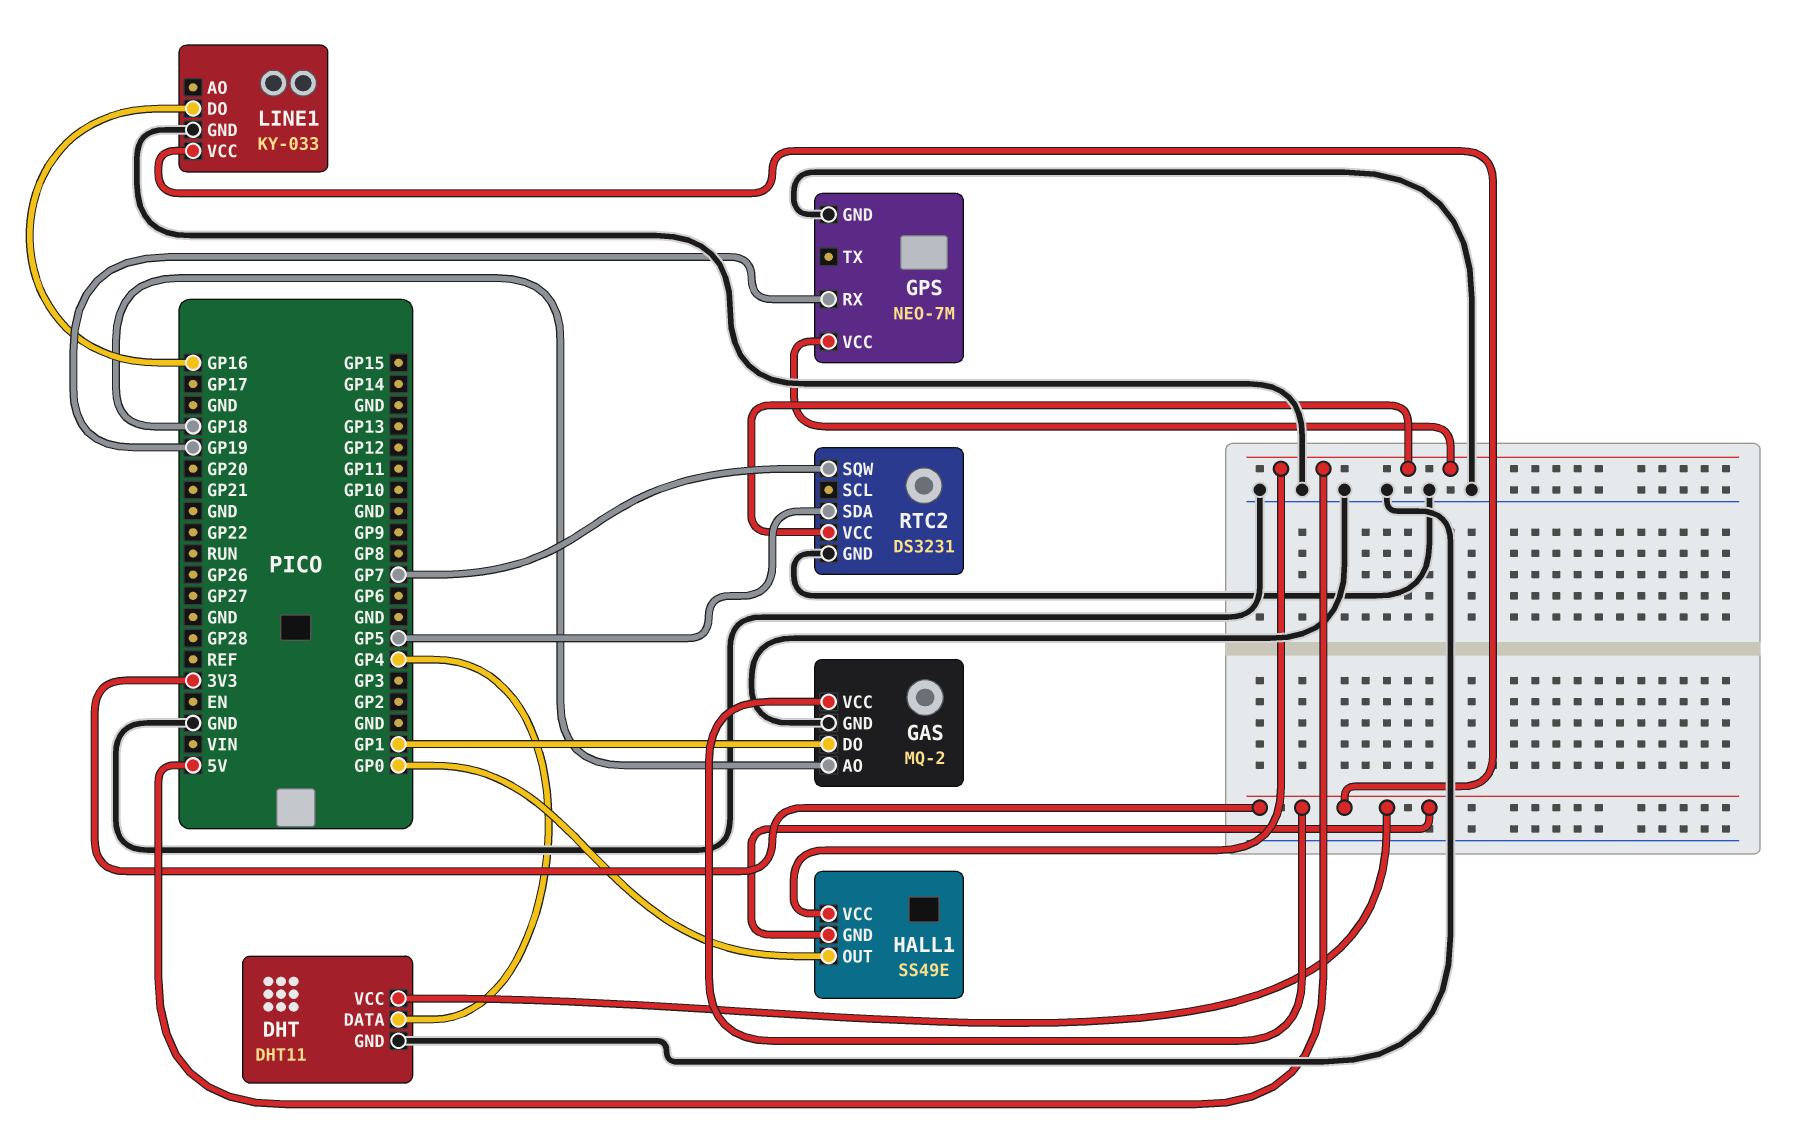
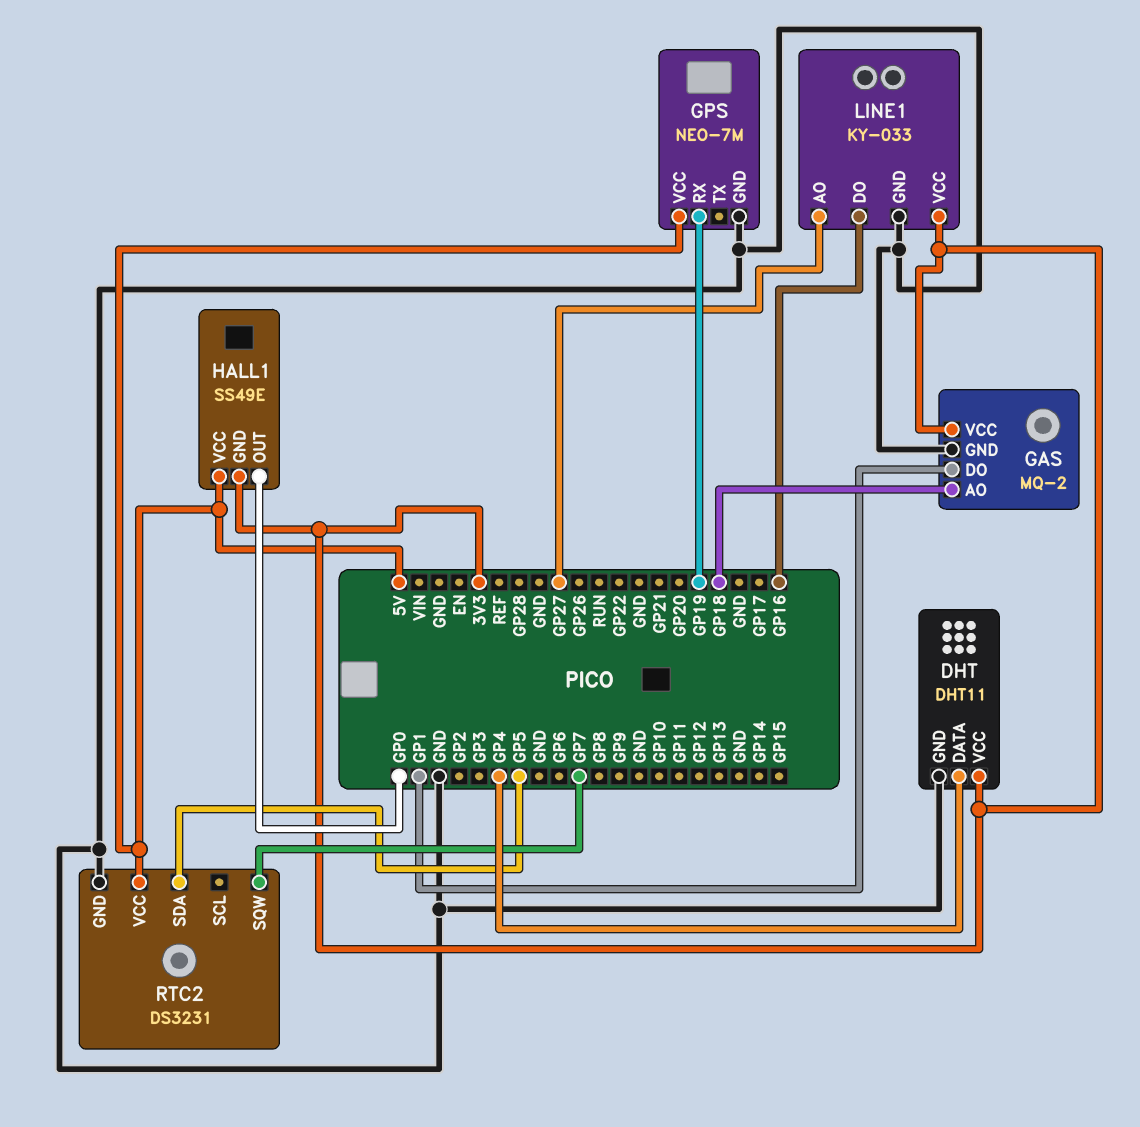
LINE1 pin AO: none -> GP27

